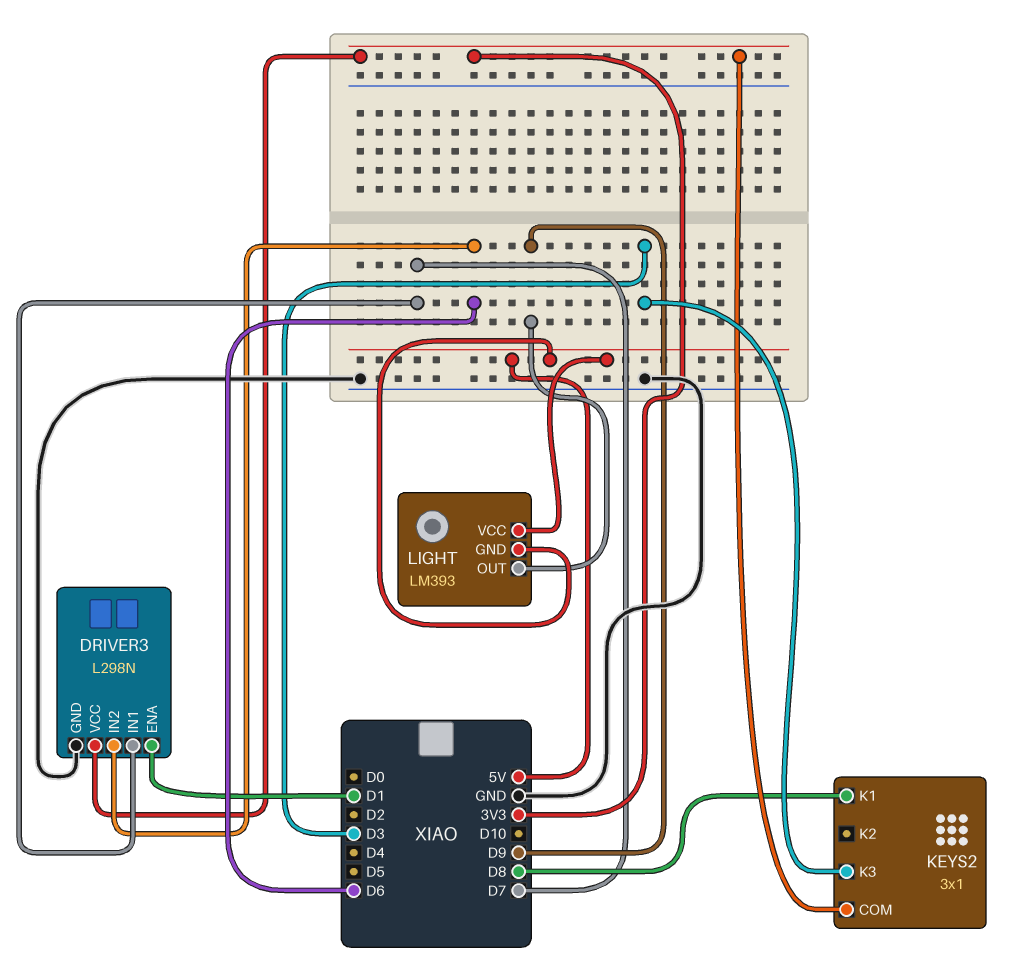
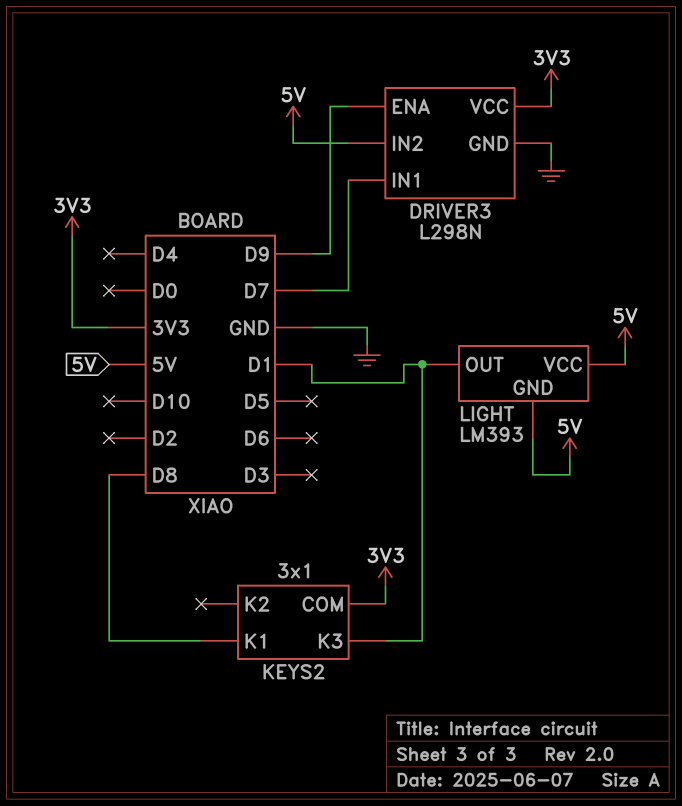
DRIVER3 pin ENA: D1 -> D9
DRIVER3 pin IN2: D6 -> 5V
KEYS2 pin K3: D3 -> D1
LIGHT pin OUT: D9 -> D1

